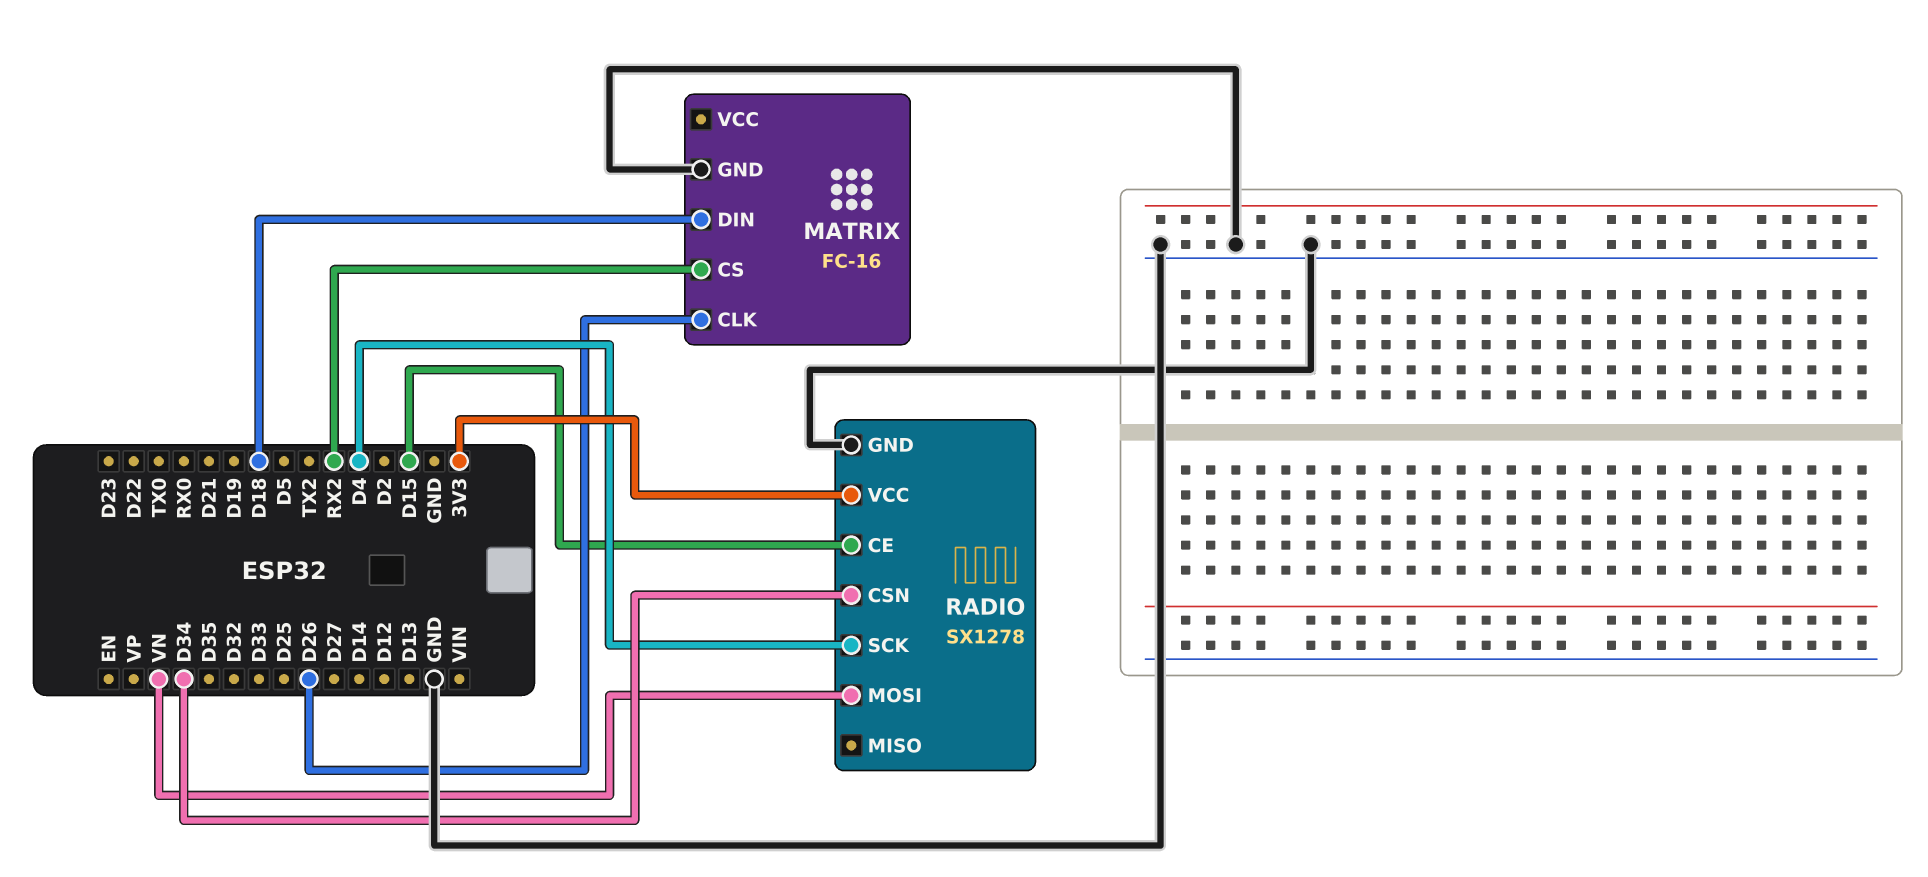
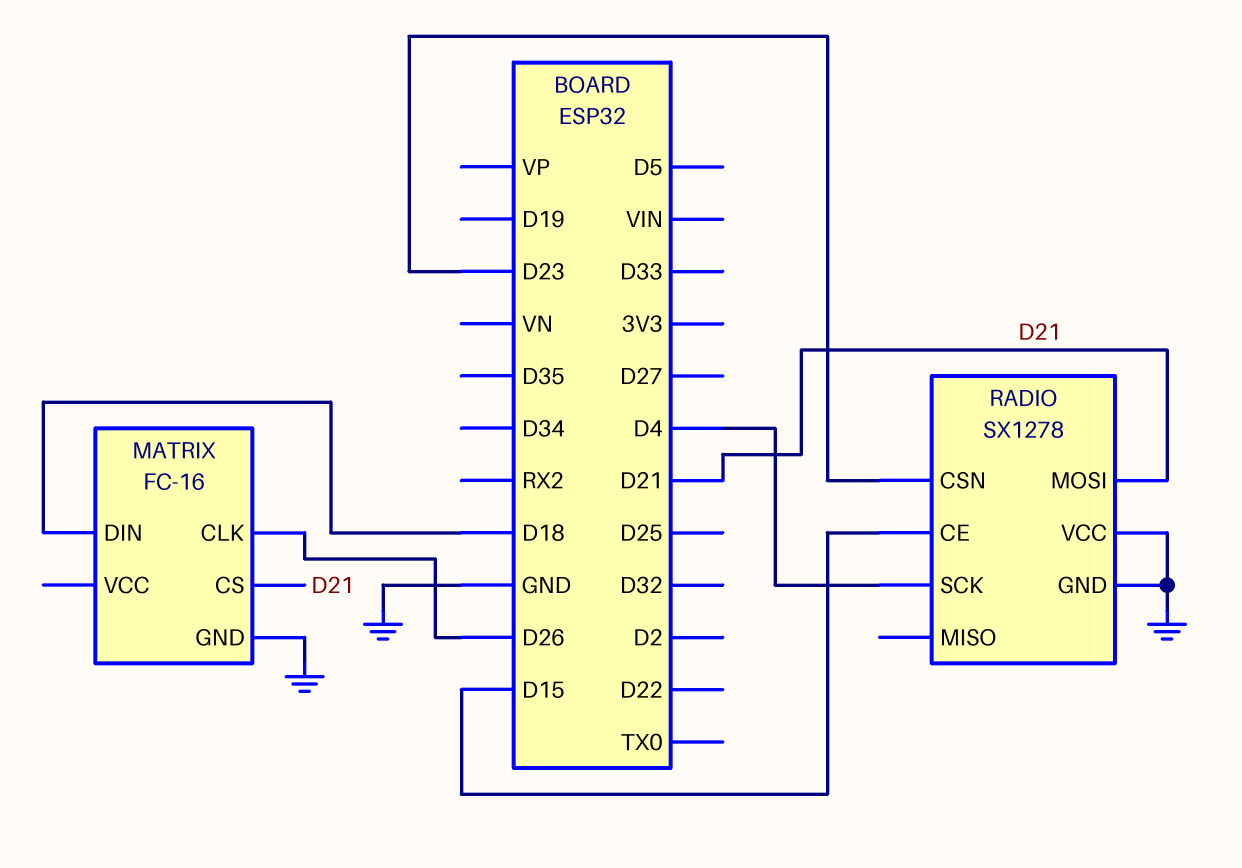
MATRIX pin CS: RX2 -> D21
RADIO pin CSN: D34 -> D23
RADIO pin MOSI: VN -> D21
RADIO pin VCC: 3V3 -> GND

